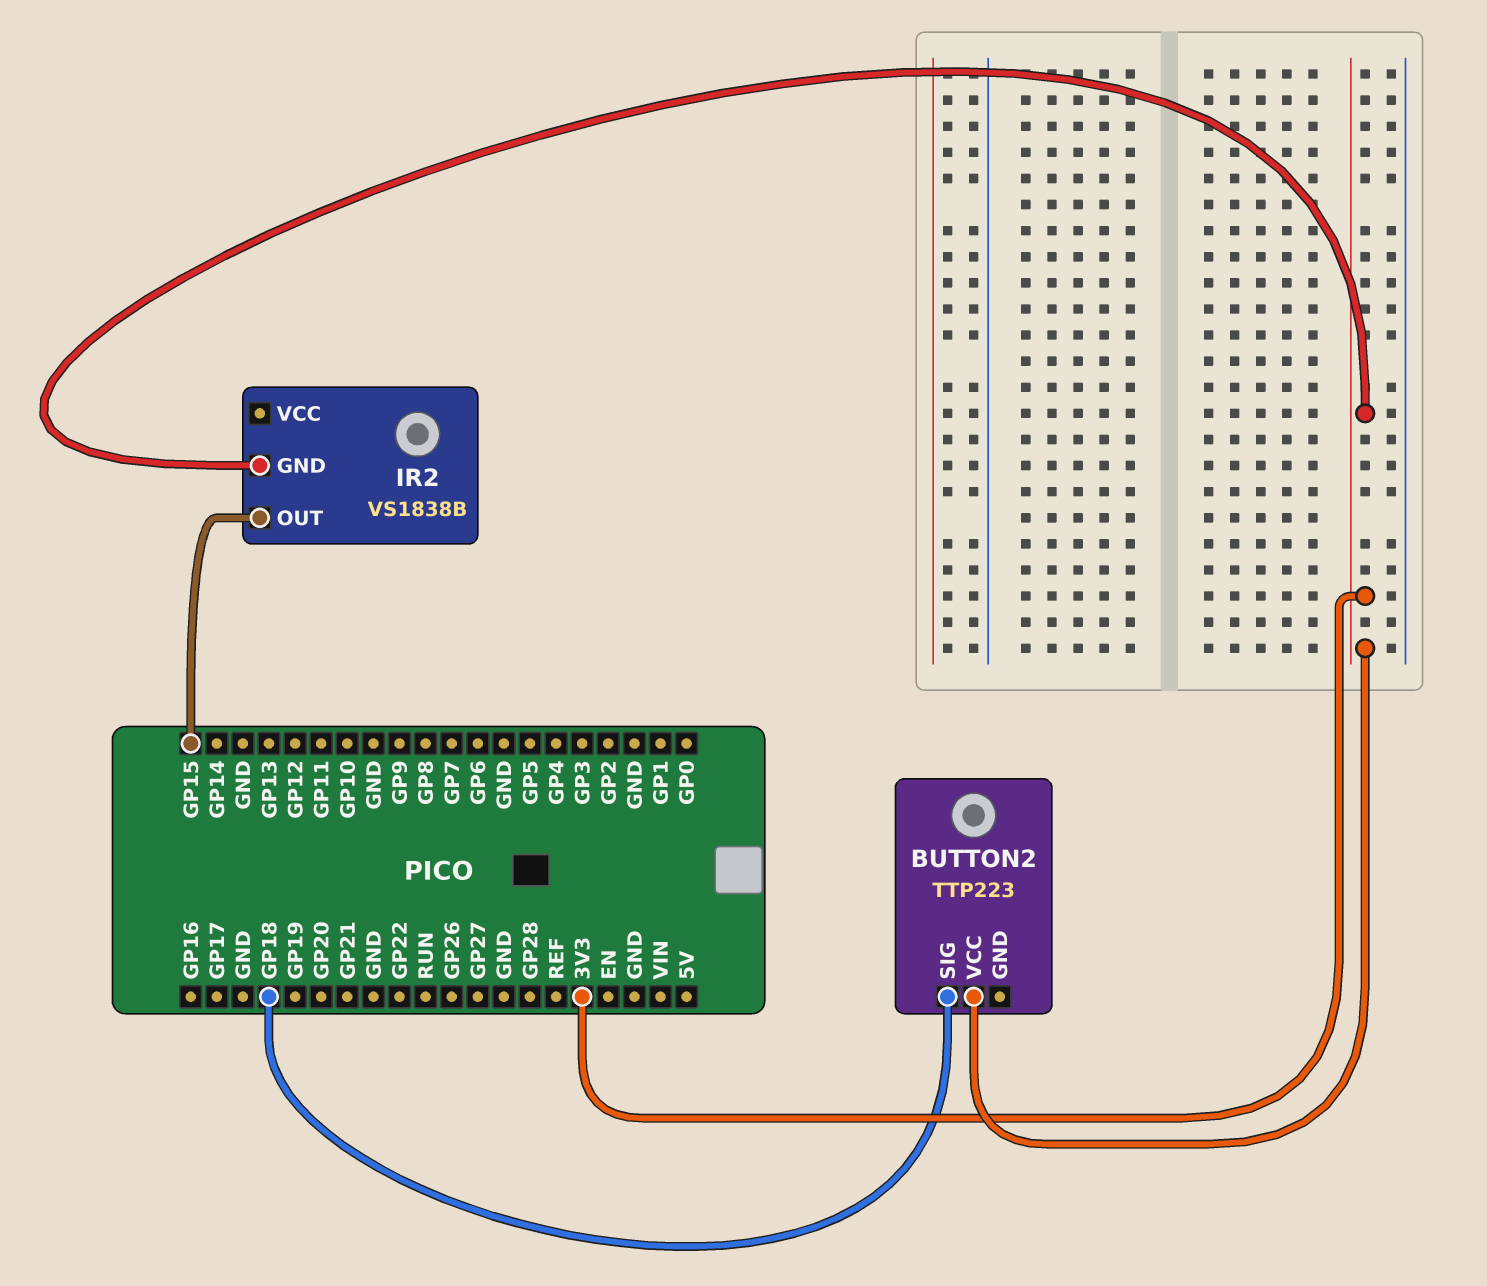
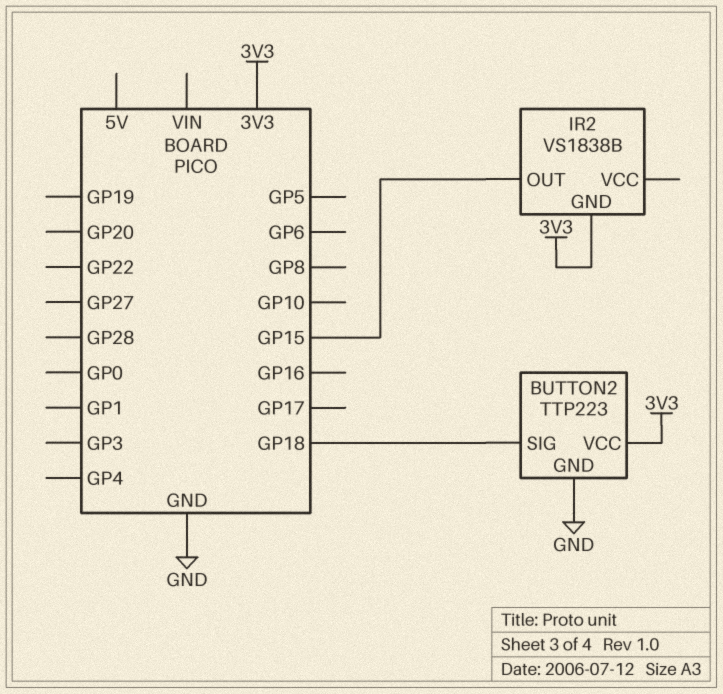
BUTTON2 pin GND: none -> GND

